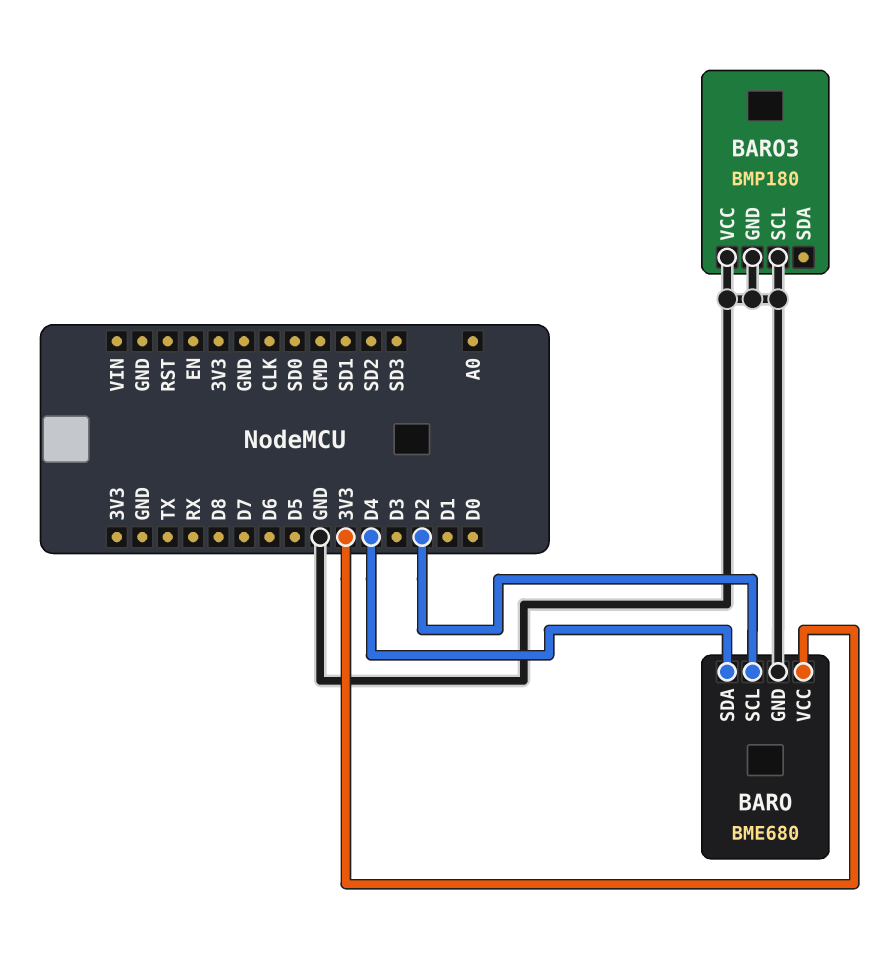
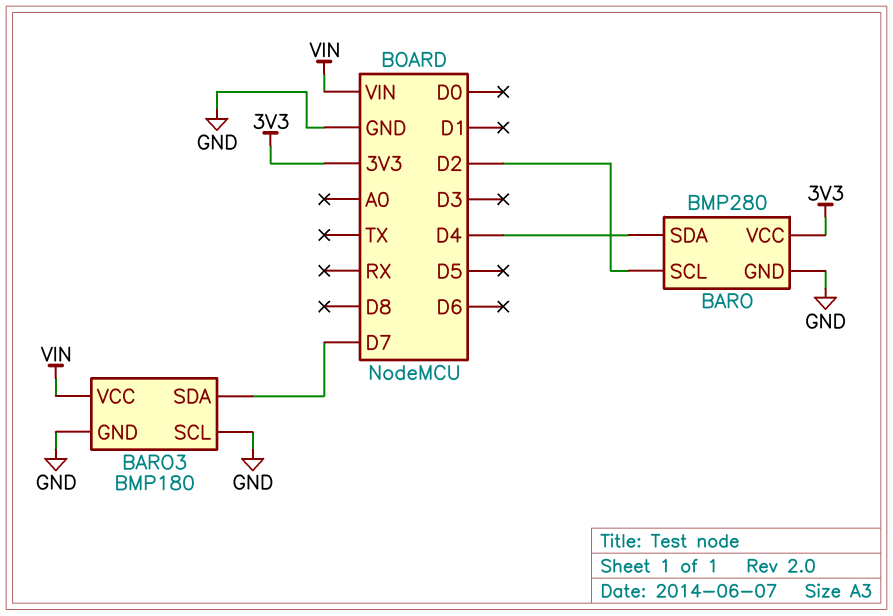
BARO: BME680 -> BMP280
BARO3 pin SDA: none -> D7
BARO3 pin VCC: GND -> VIN

